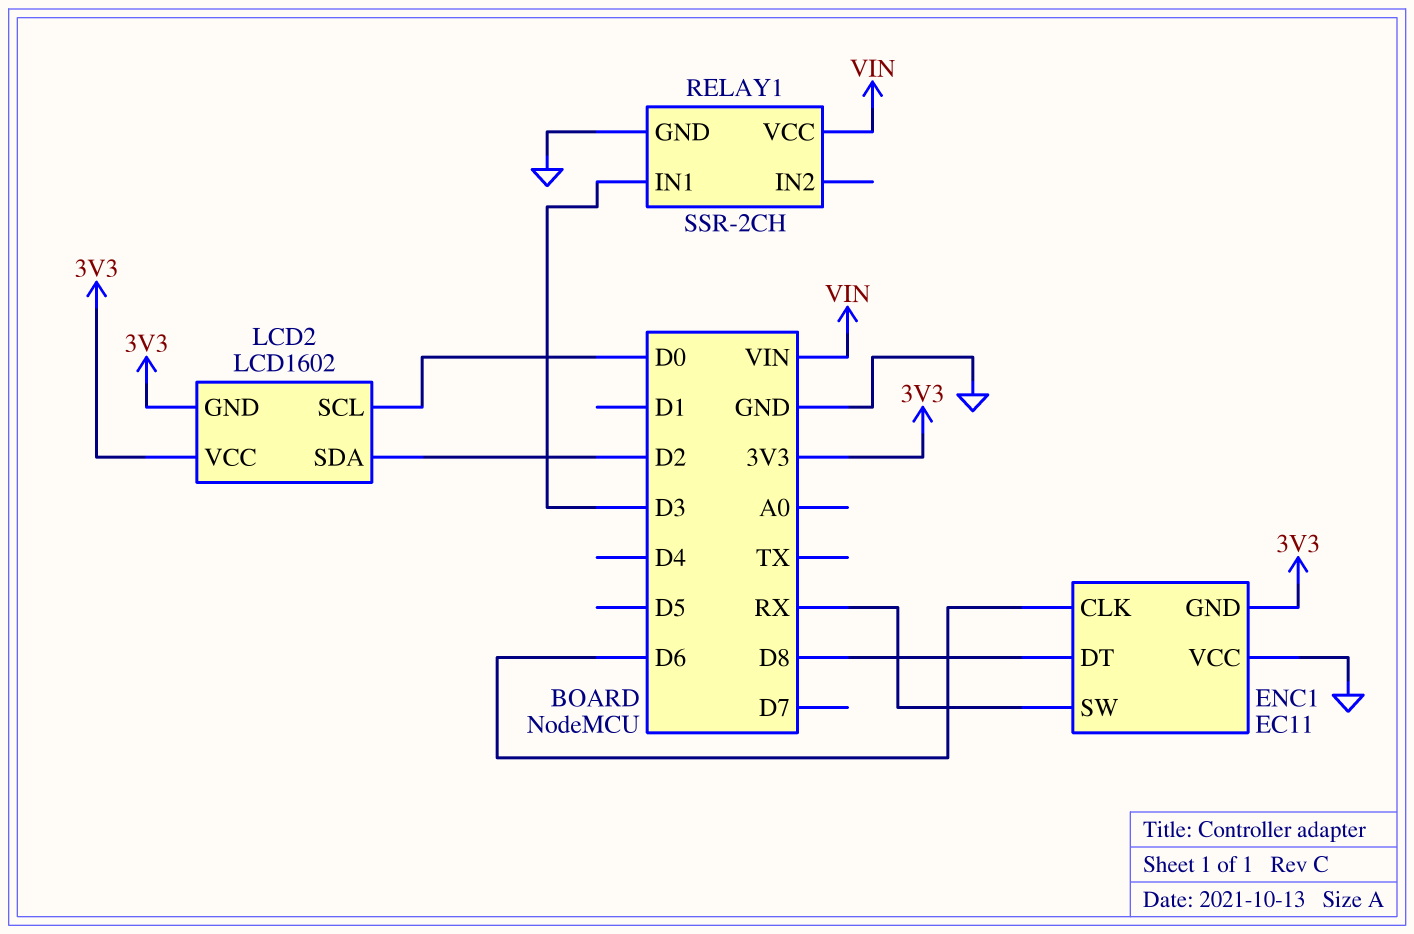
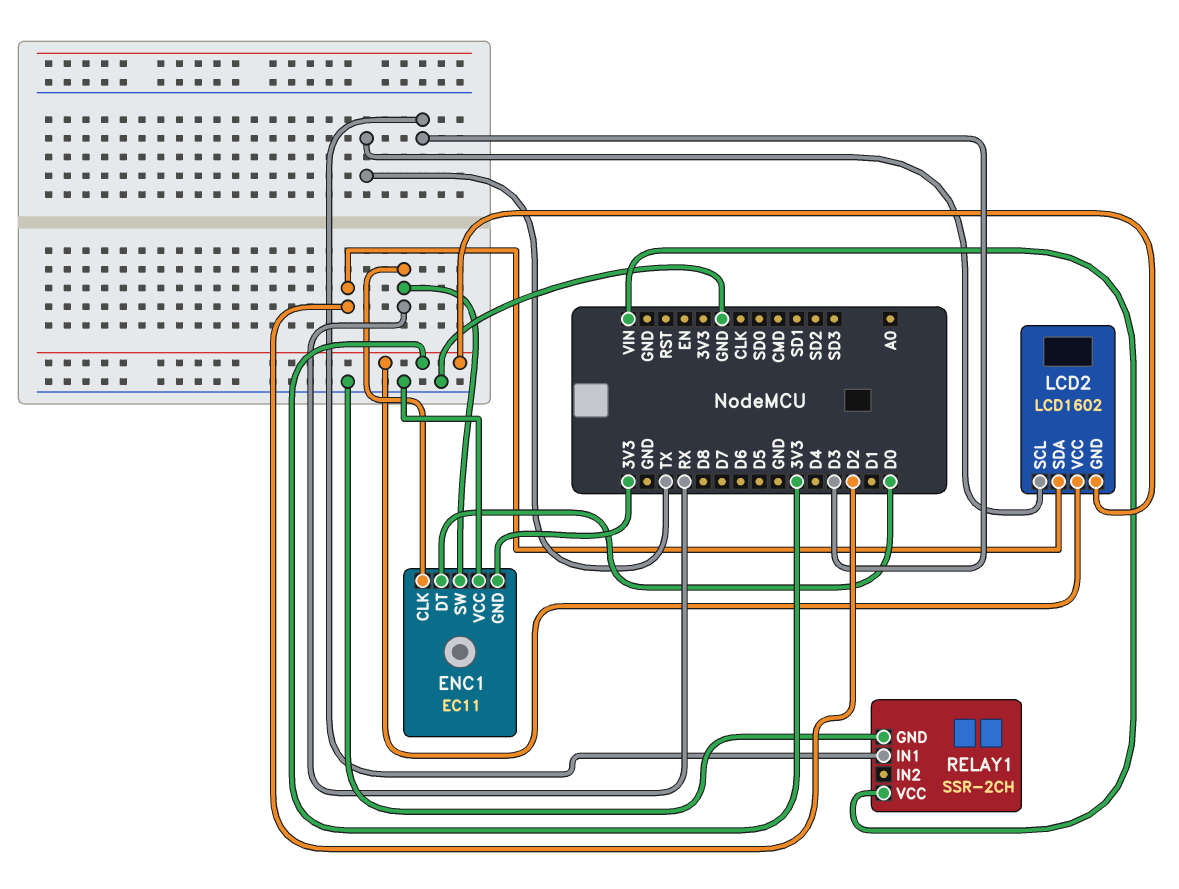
ENC1 pin CLK: D6 -> RX
ENC1 pin DT: D8 -> D0
LCD2 pin SCL: D0 -> TX

